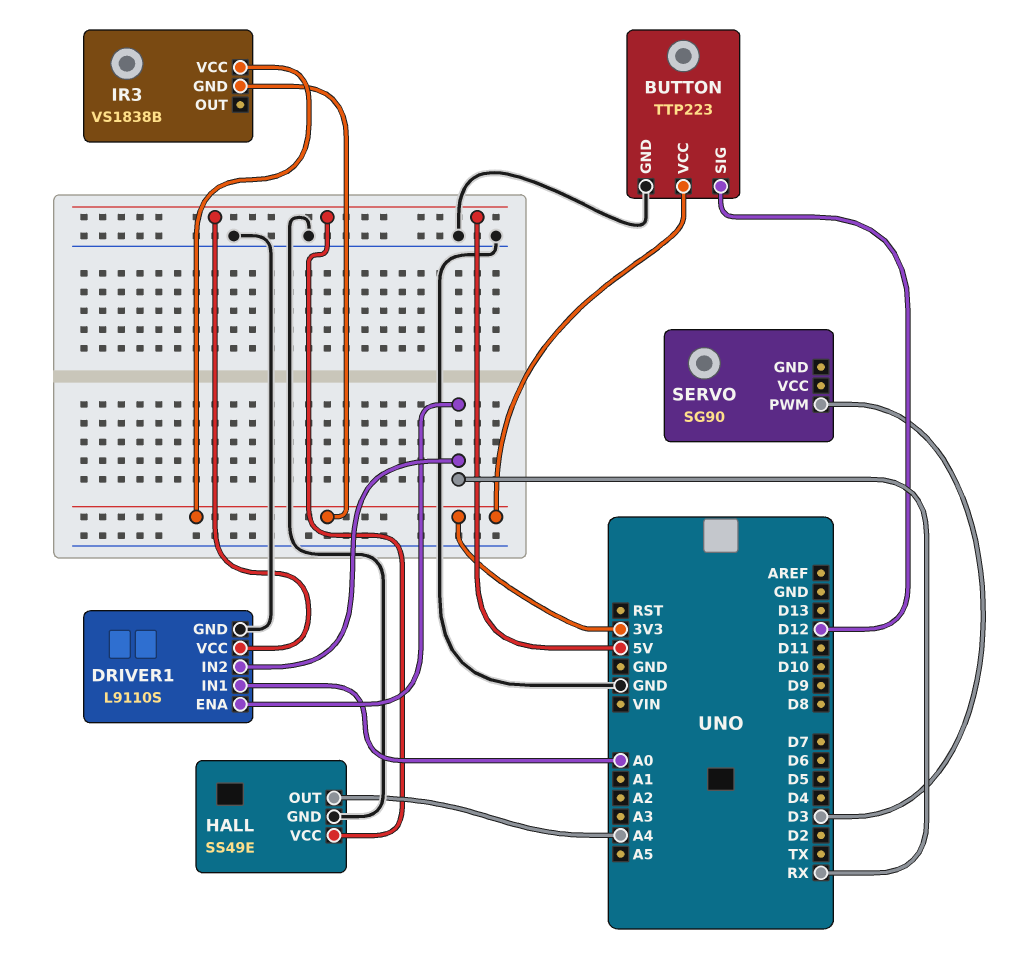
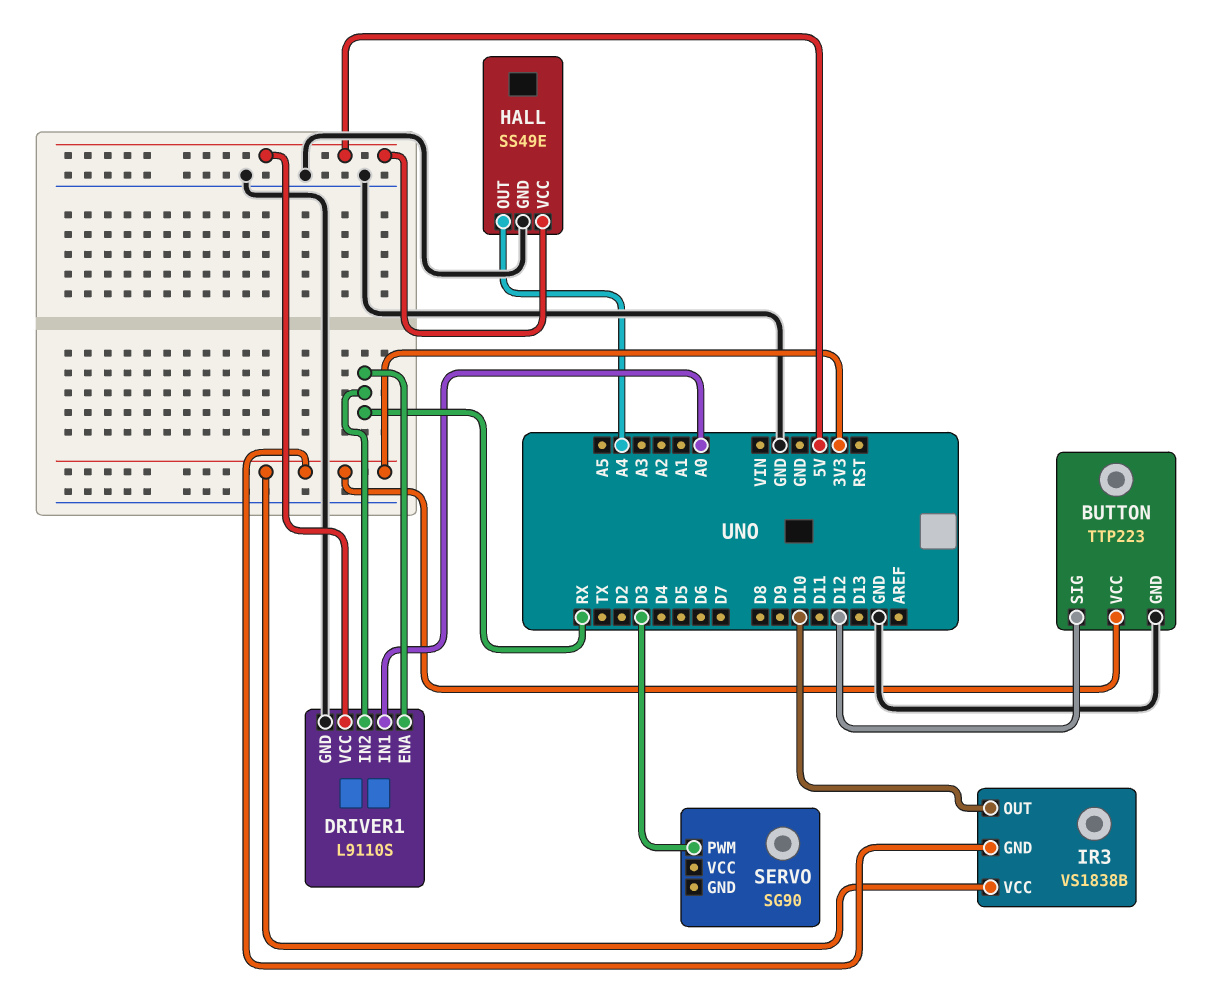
IR3 pin OUT: none -> D10

